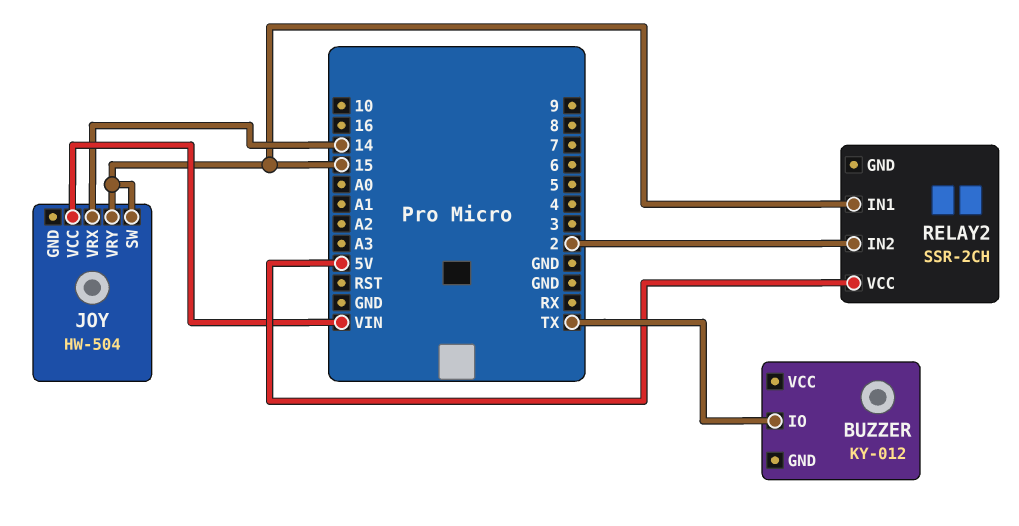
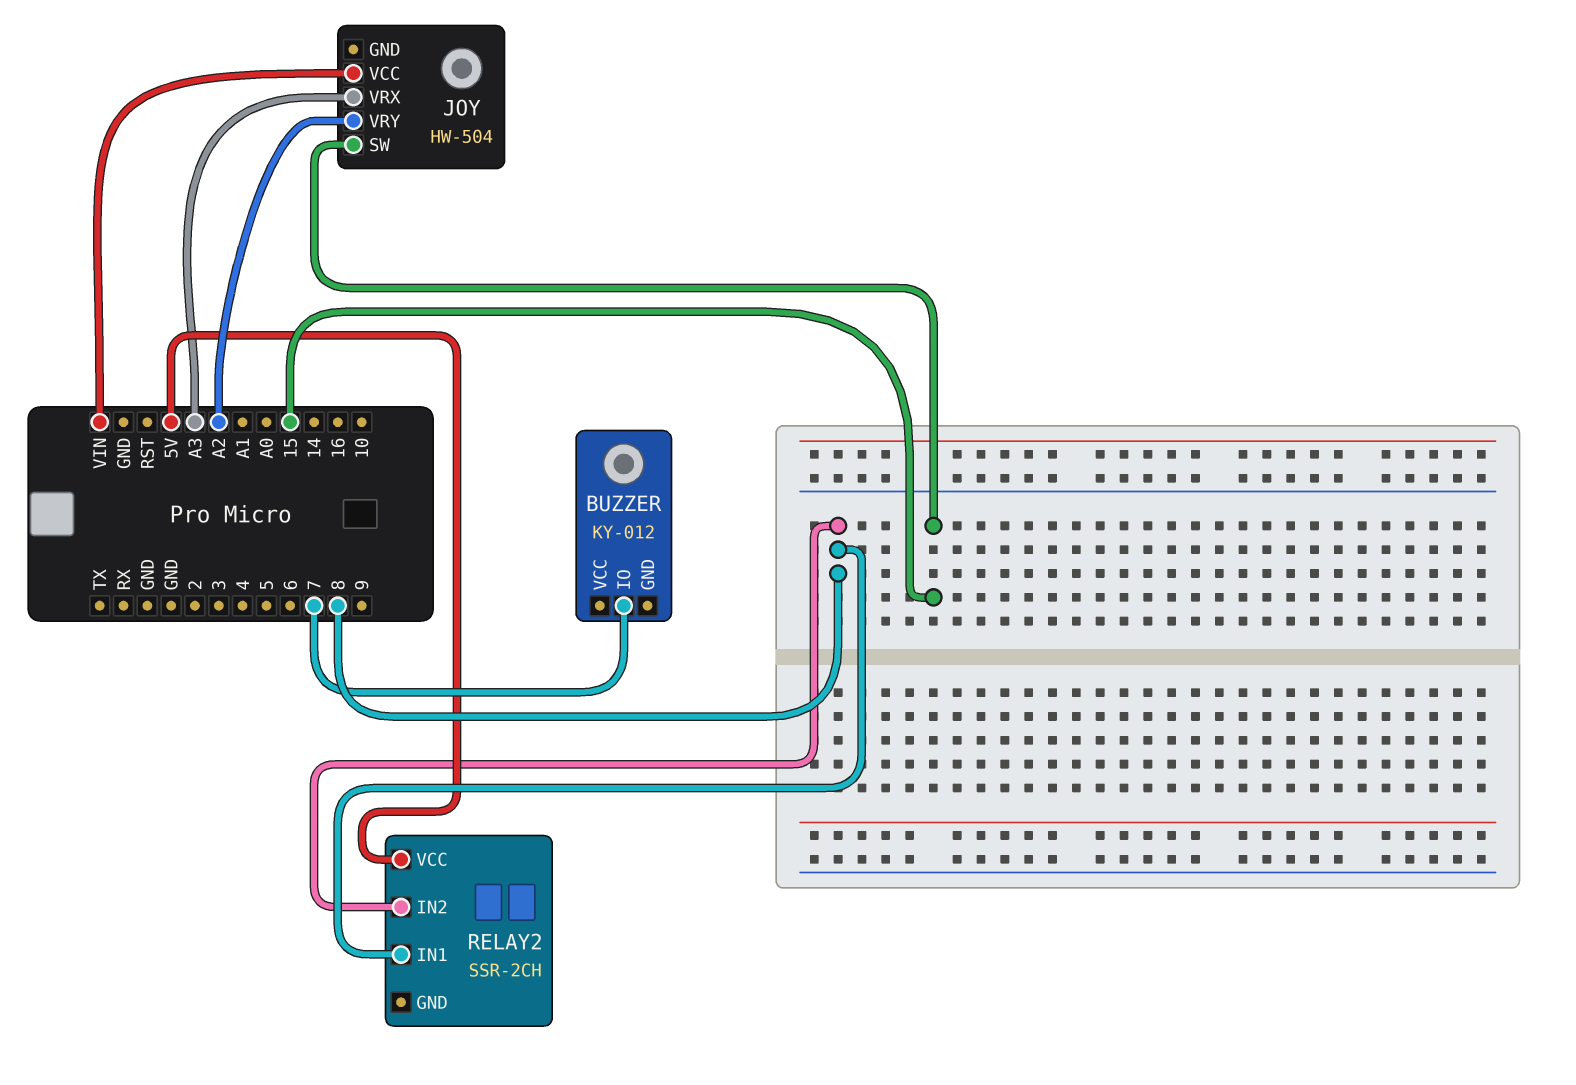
BUZZER pin IO: TX -> 7
JOY pin VRX: 14 -> A3
JOY pin VRY: 15 -> A2
RELAY2 pin IN1: 15 -> 8
RELAY2 pin IN2: 2 -> 8

